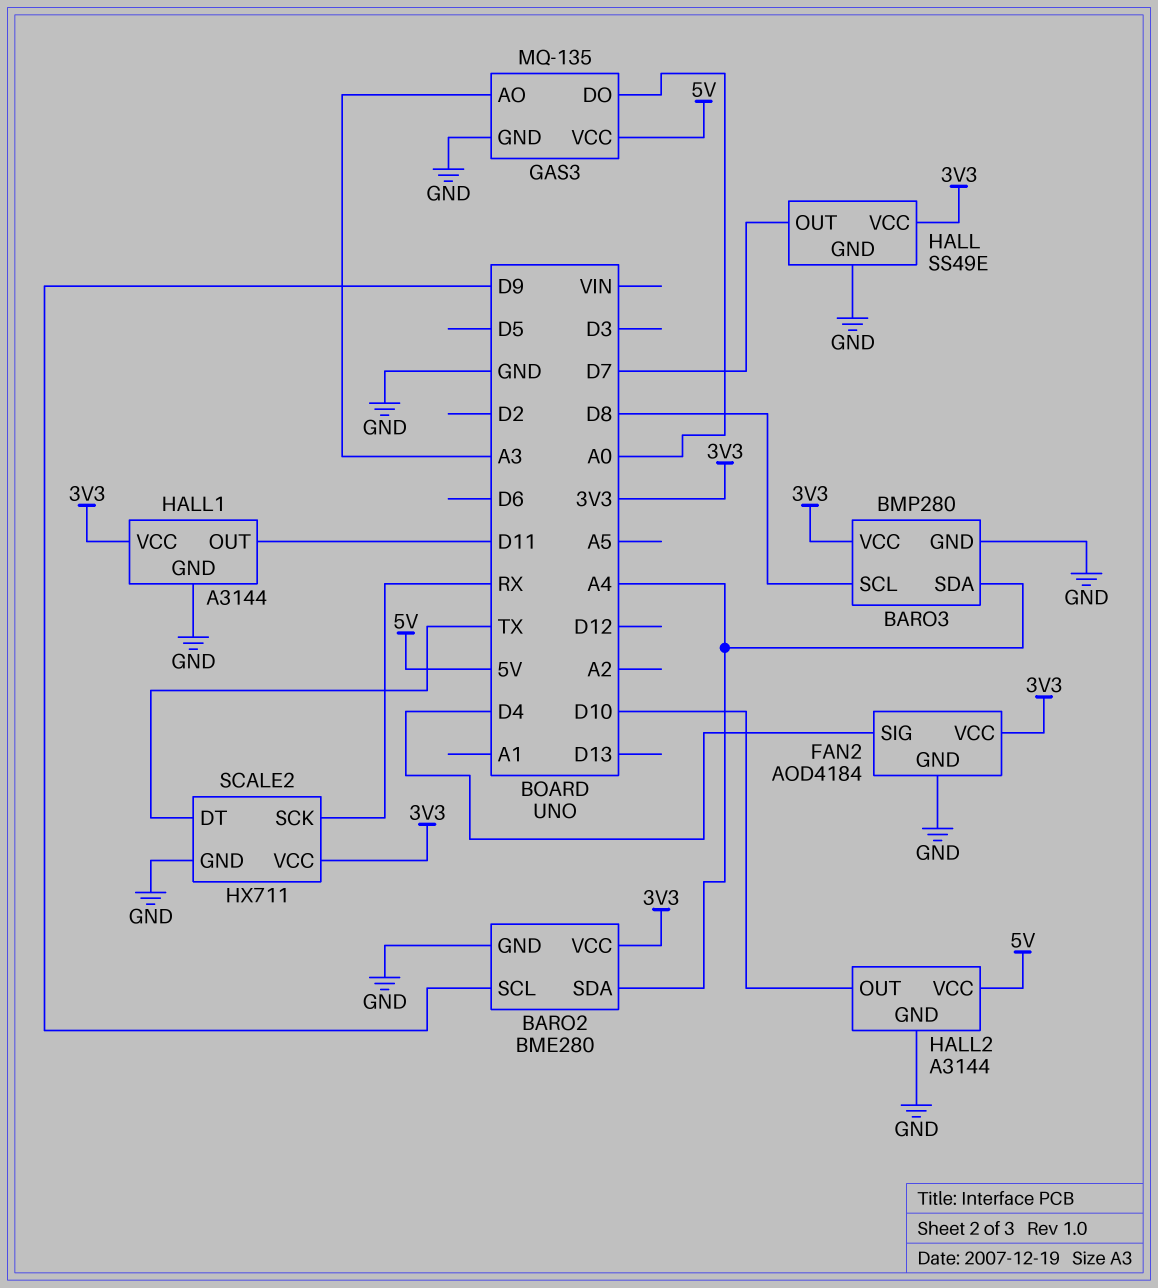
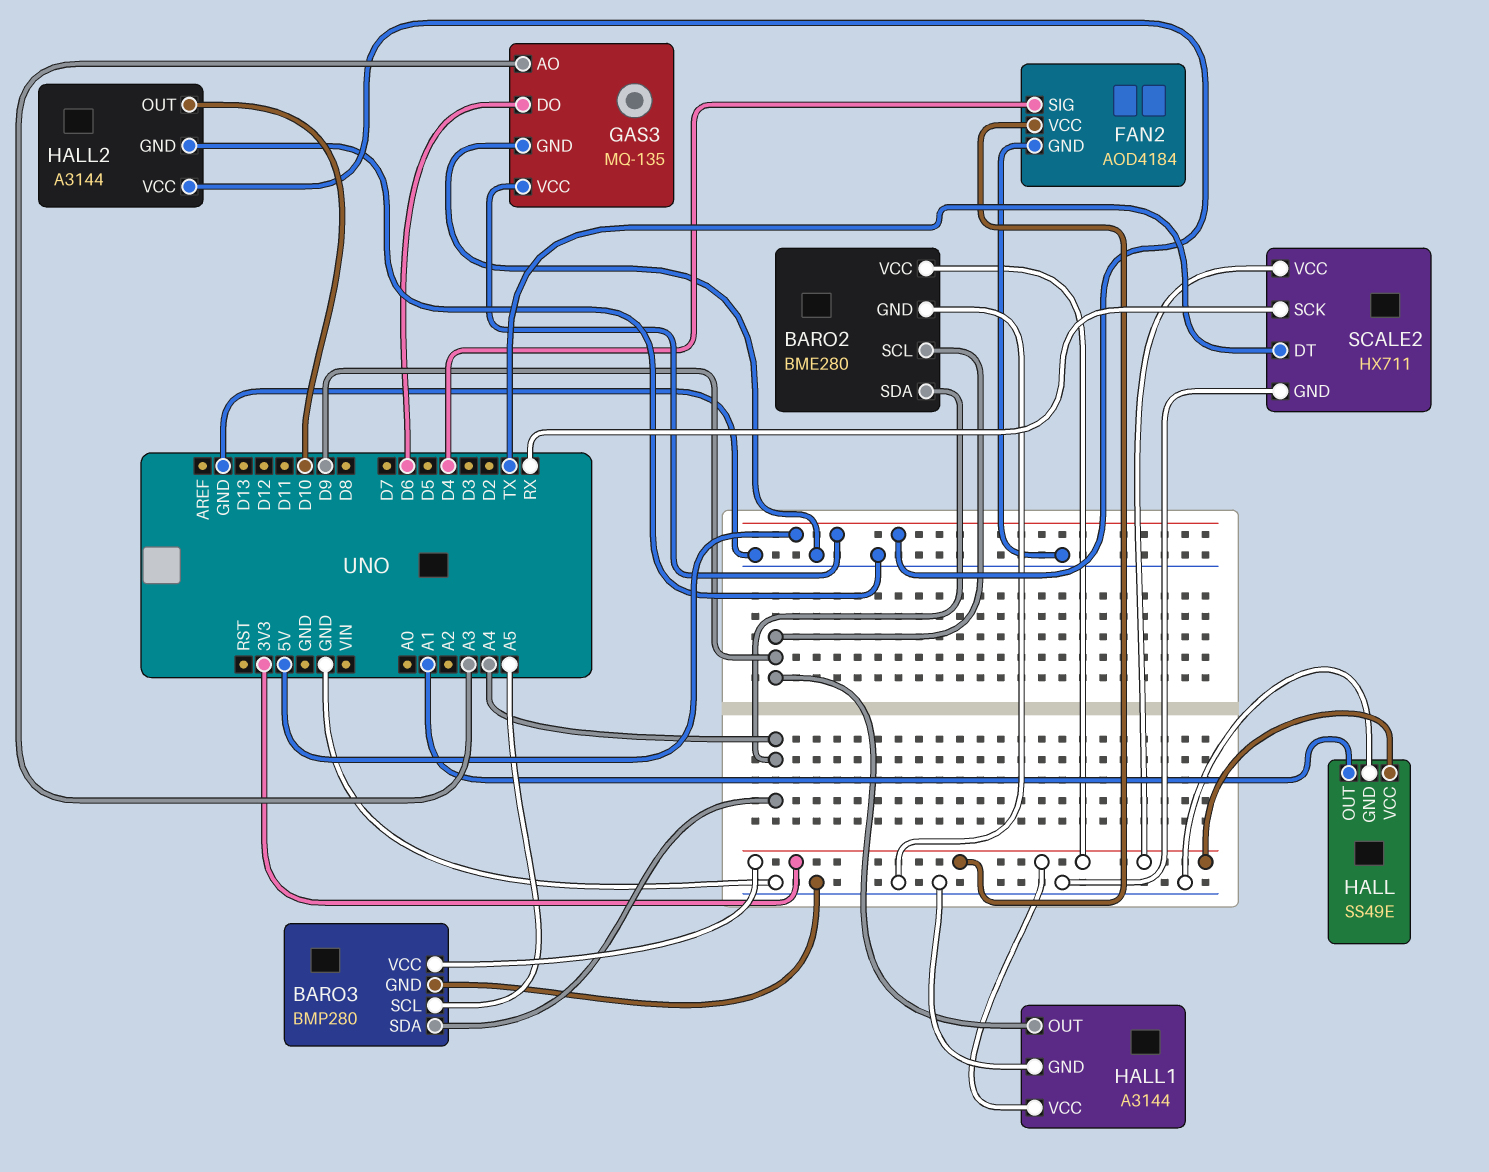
BARO3 pin SCL: D8 -> A5
GAS3 pin DO: A0 -> D6
HALL pin OUT: D7 -> A1
HALL1 pin OUT: D11 -> D9

